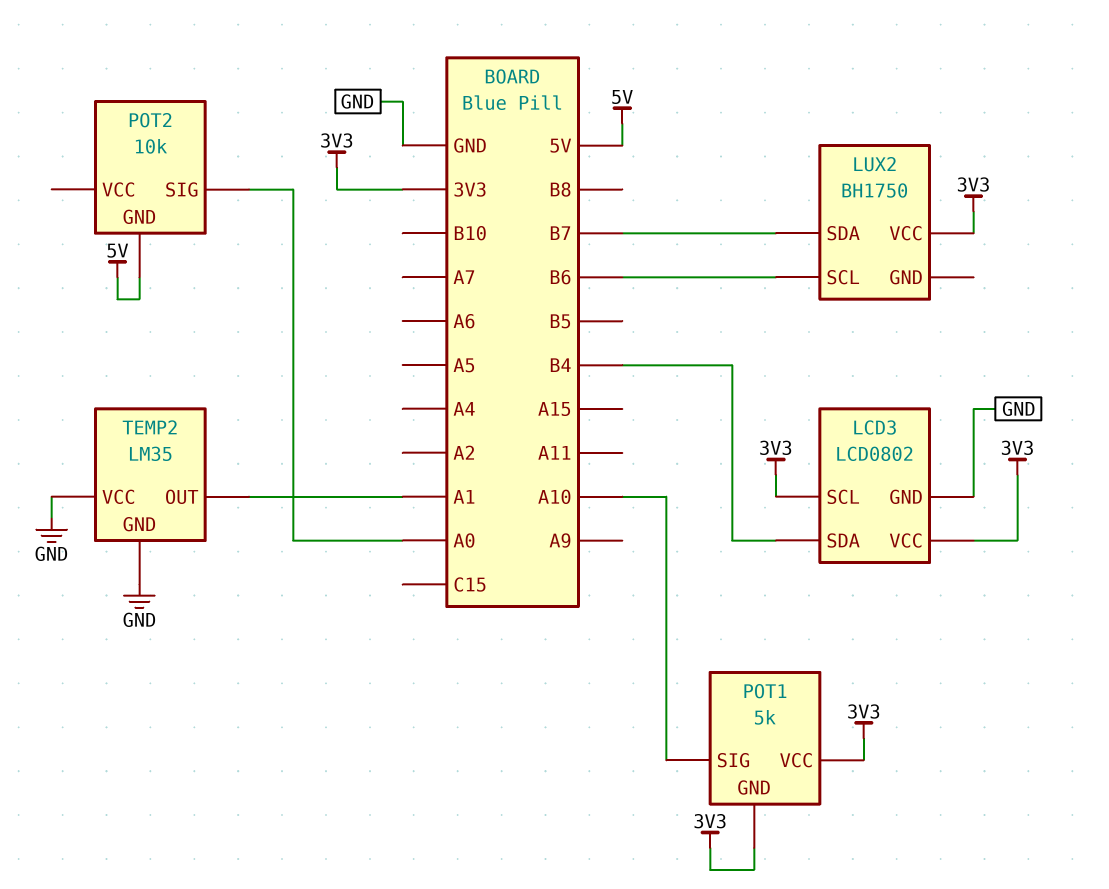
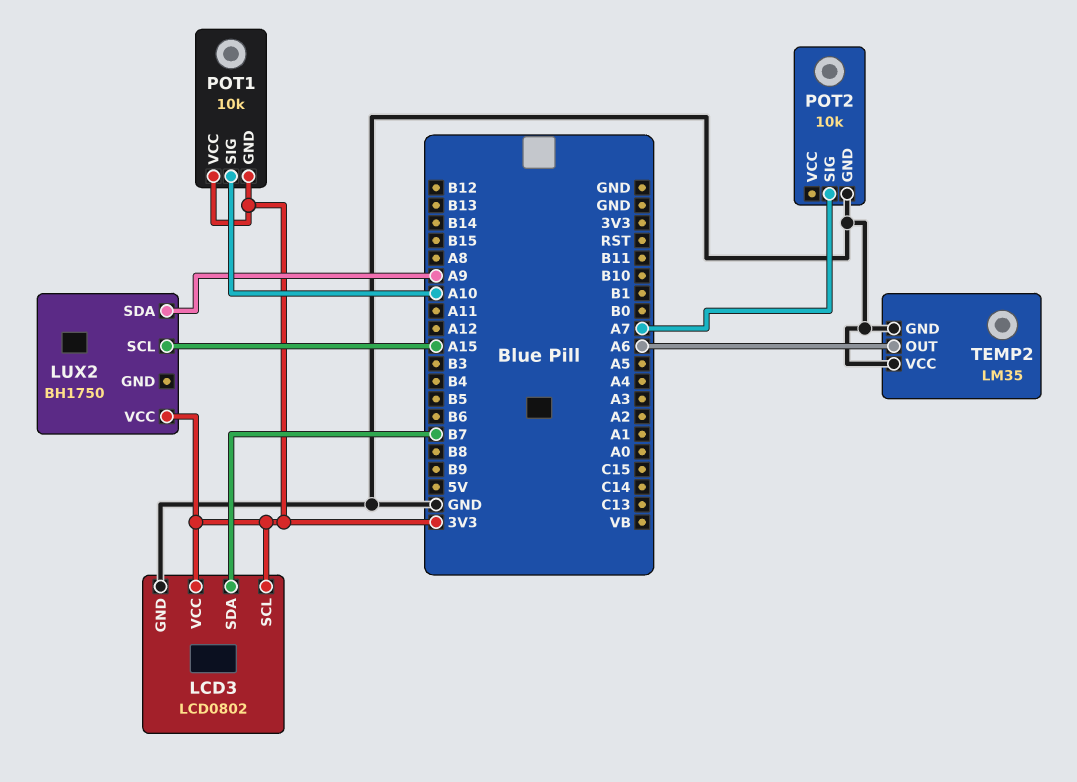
LCD3 pin SDA: B4 -> B7
LUX2 pin SCL: B6 -> A15
LUX2 pin SDA: B7 -> A9
POT1: 5k -> 10k
POT2 pin GND: 5V -> GND
POT2 pin SIG: A0 -> A7
TEMP2 pin OUT: A1 -> A6

